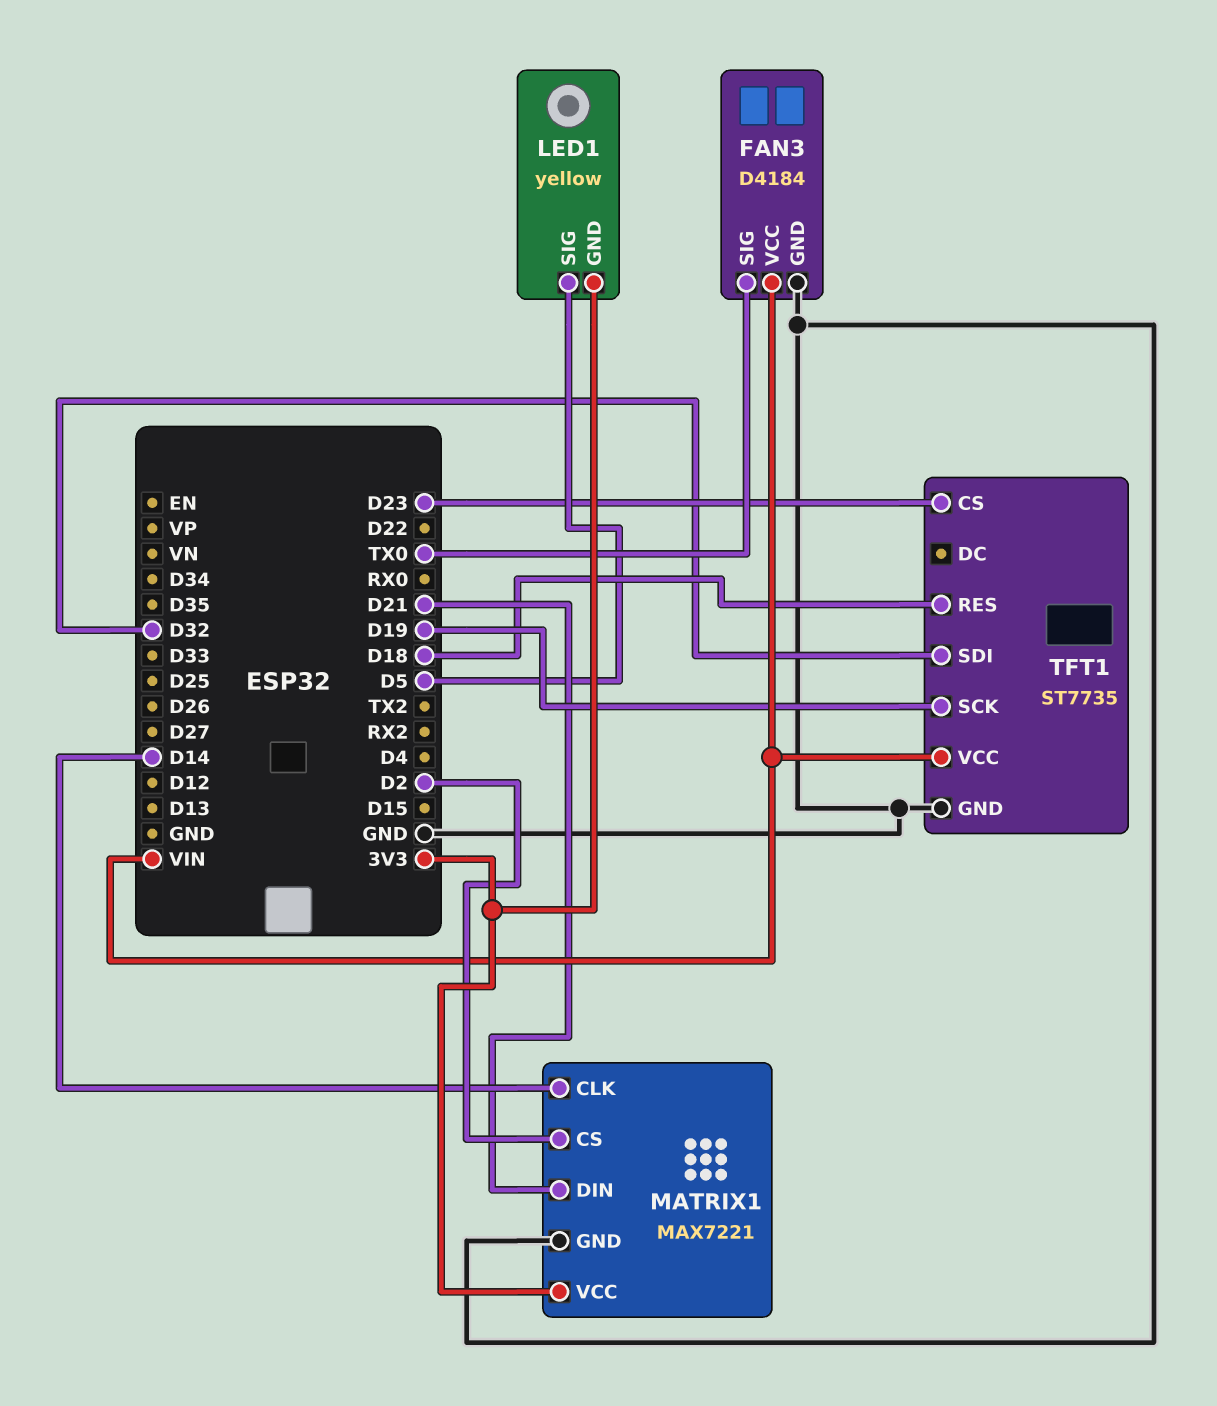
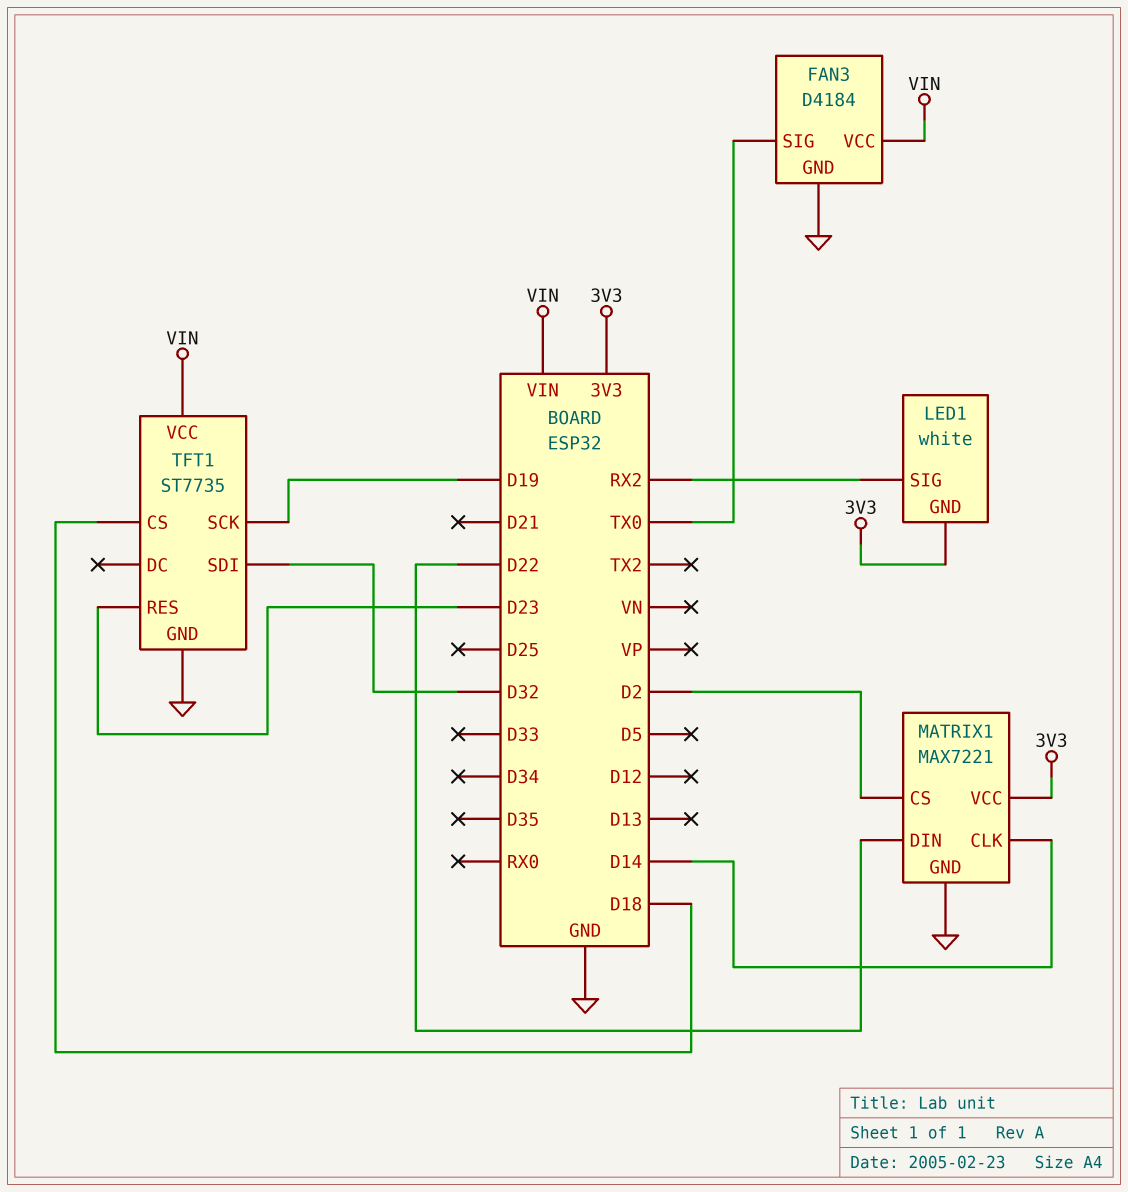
LED1: yellow -> white
LED1 pin SIG: D5 -> RX2
MATRIX1 pin DIN: D21 -> D22
TFT1 pin CS: D23 -> D18
TFT1 pin RES: D18 -> D23

